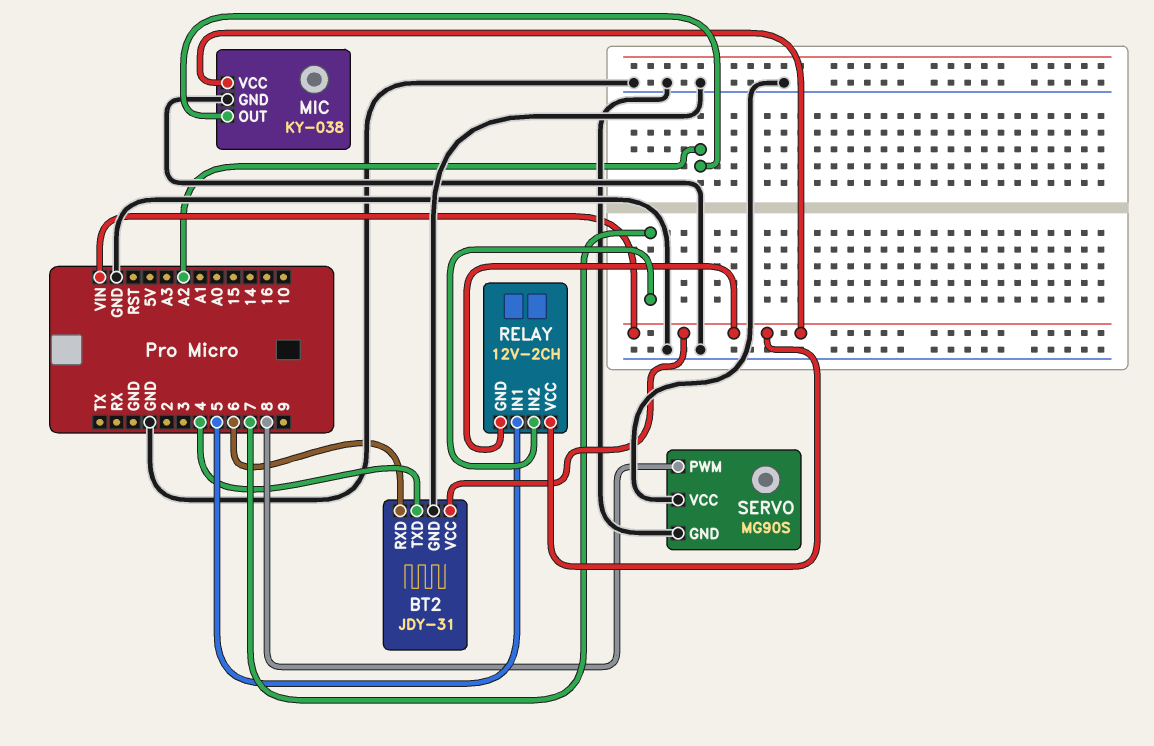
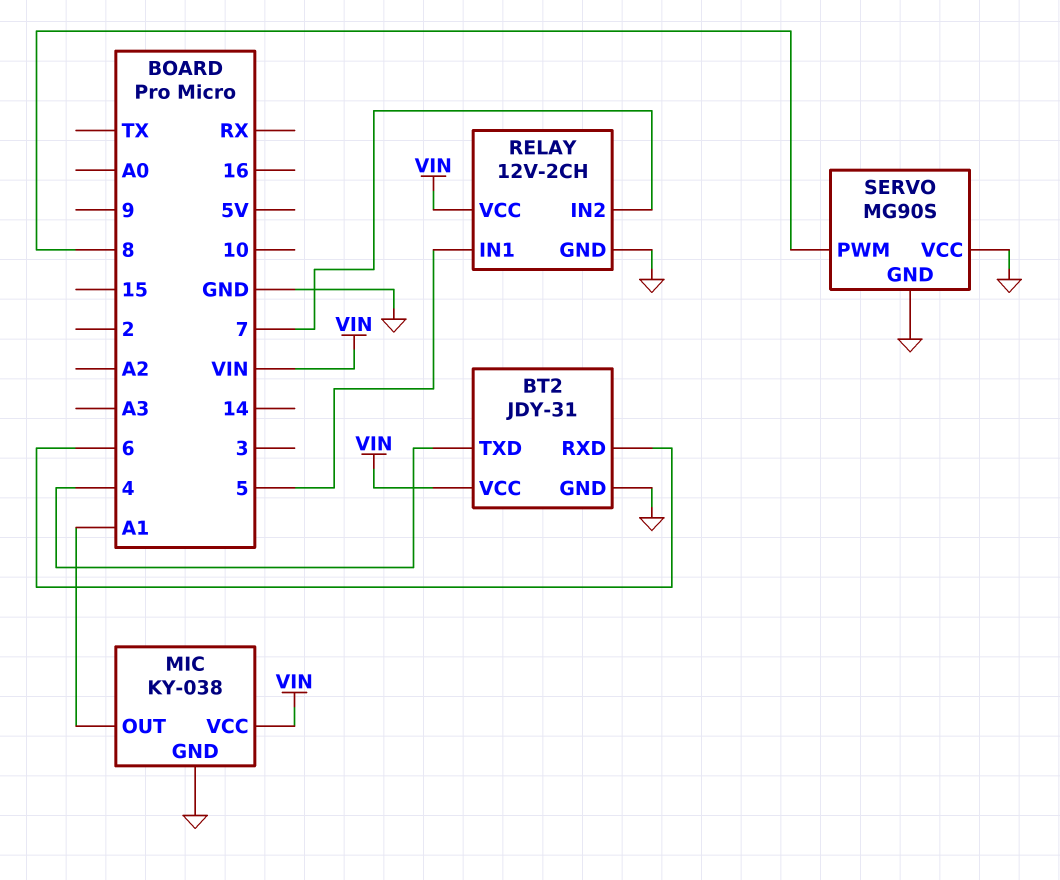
MIC pin OUT: A2 -> A1
RELAY pin GND: VIN -> GND

